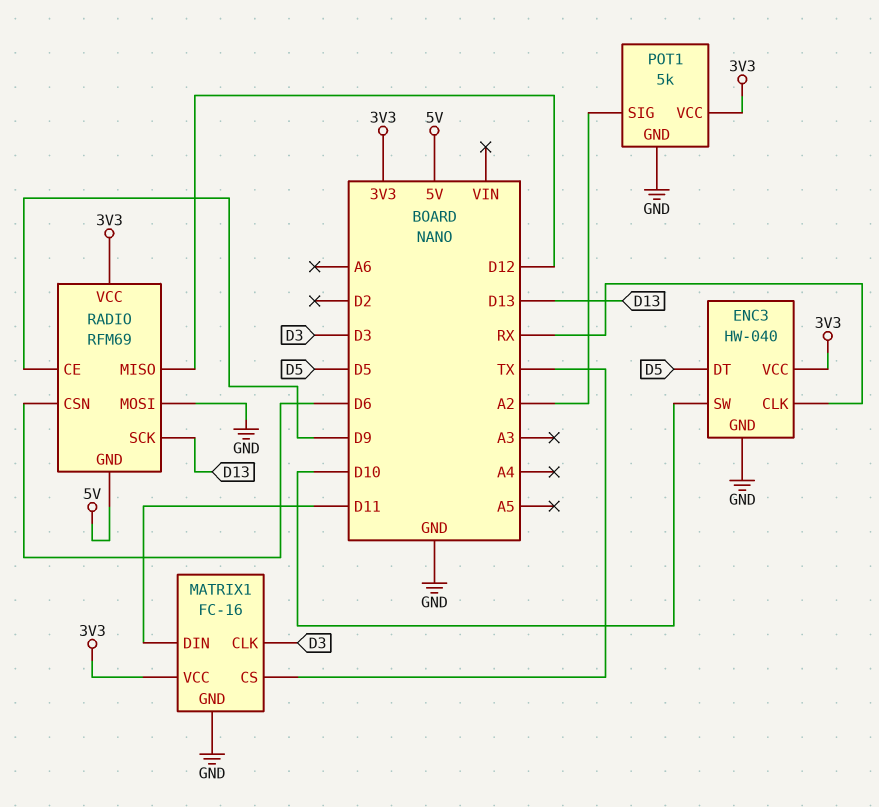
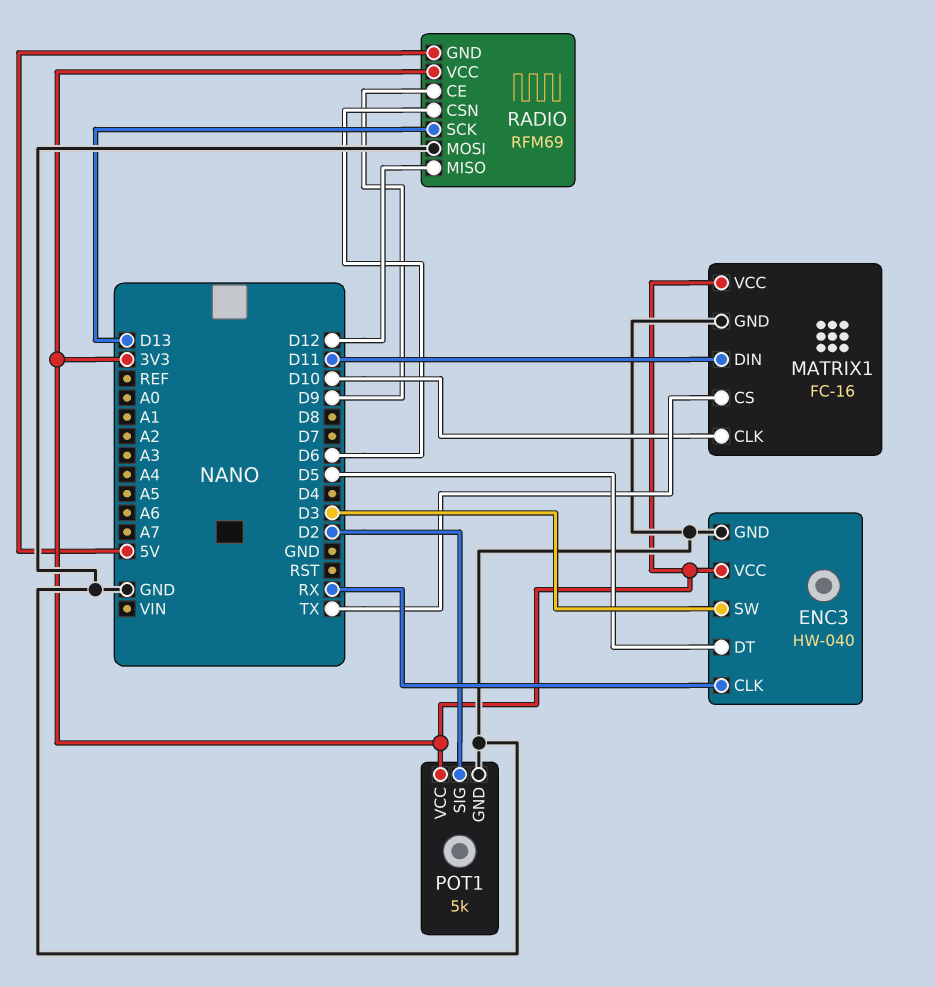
ENC3 pin SW: D10 -> D3
MATRIX1 pin CLK: D3 -> D10
POT1 pin SIG: A2 -> D2

